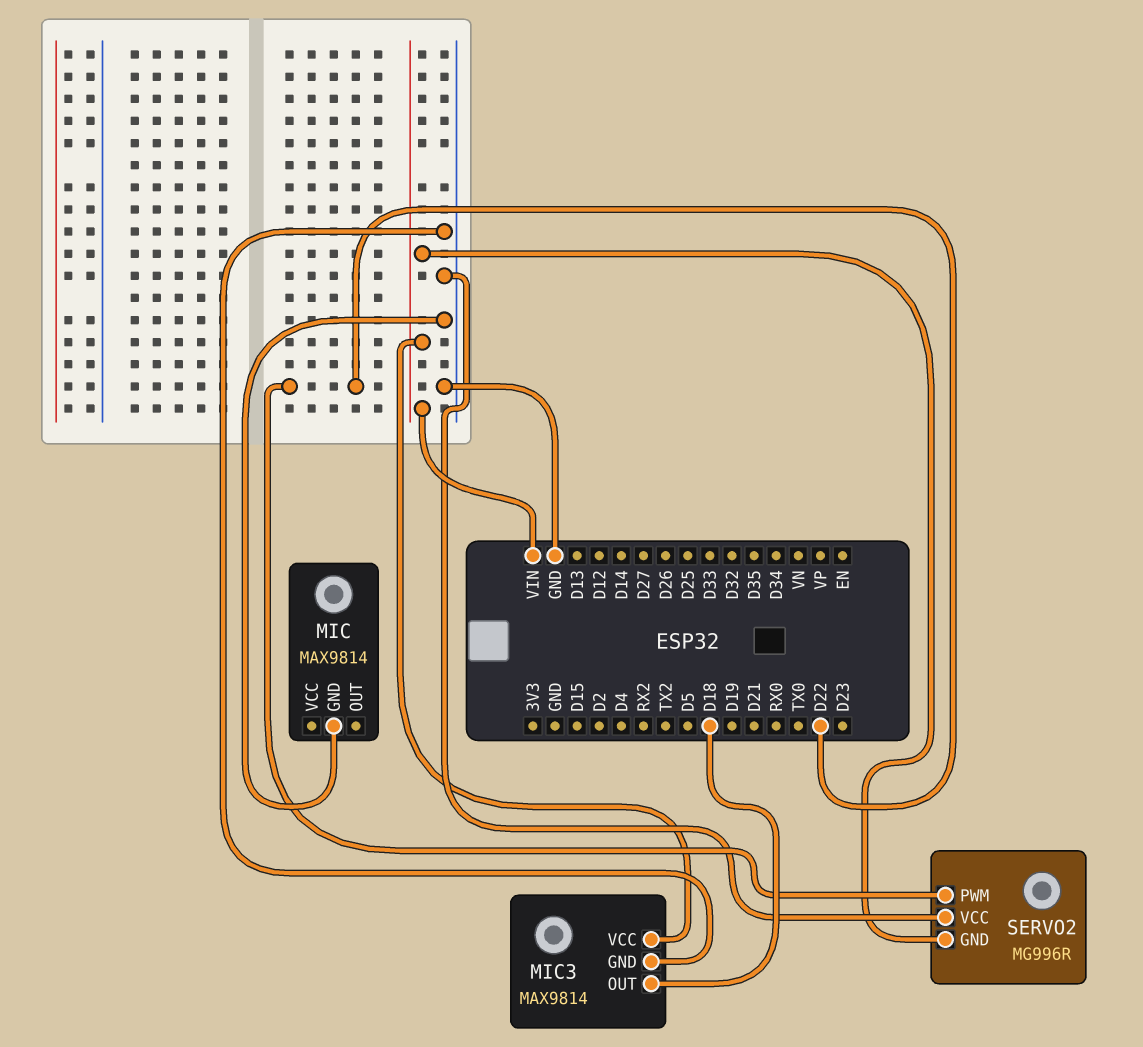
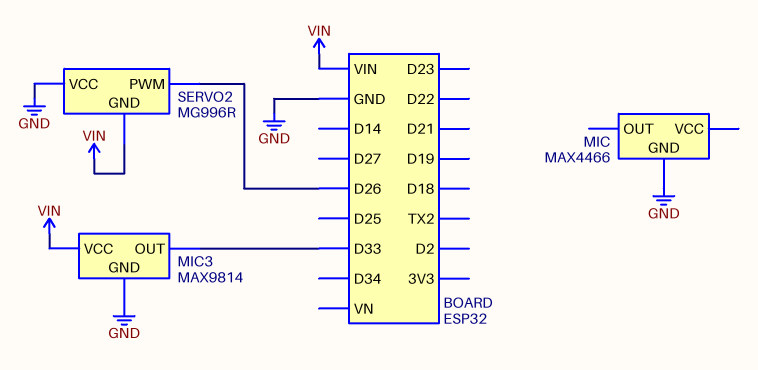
MIC: MAX9814 -> MAX4466
MIC3 pin OUT: D18 -> D33
SERVO2 pin PWM: D22 -> D26

